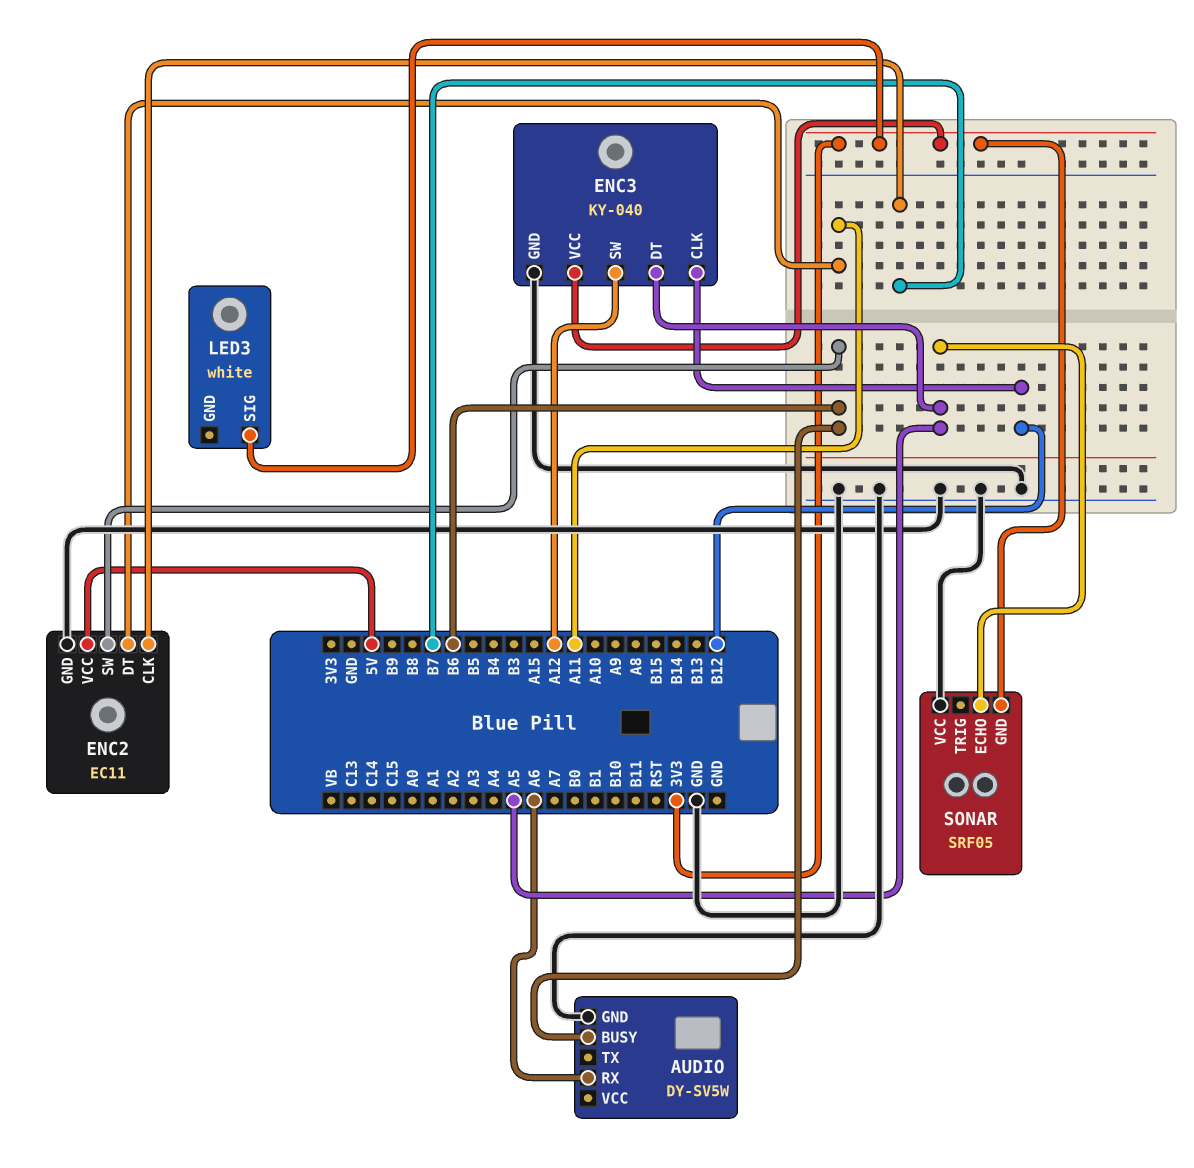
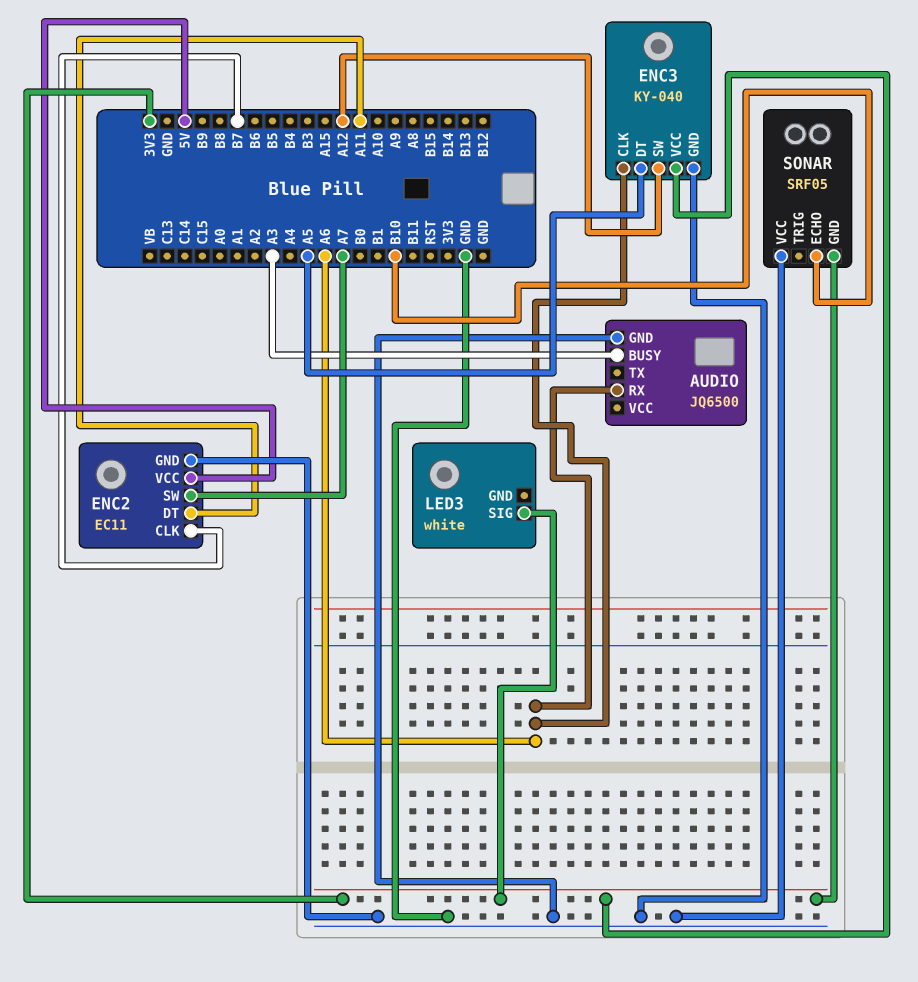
AUDIO: DY-SV5W -> JQ6500
AUDIO pin BUSY: B6 -> A3
ENC2 pin SW: B6 -> A7
ENC3 pin CLK: B12 -> A6
SONAR pin ECHO: A5 -> B10

